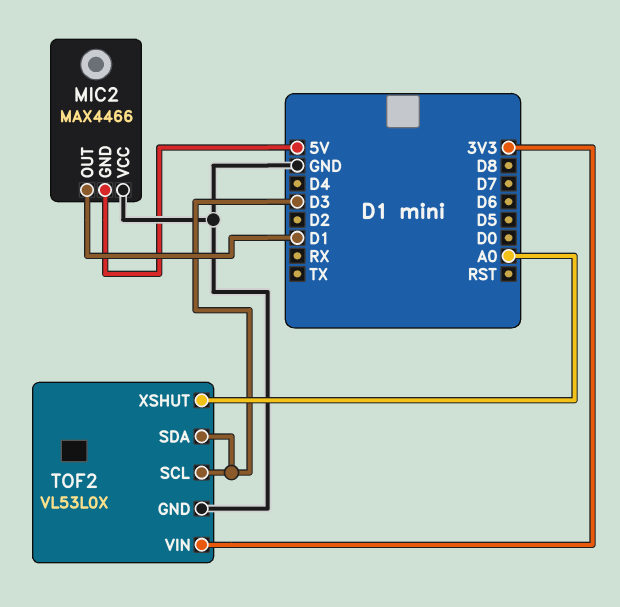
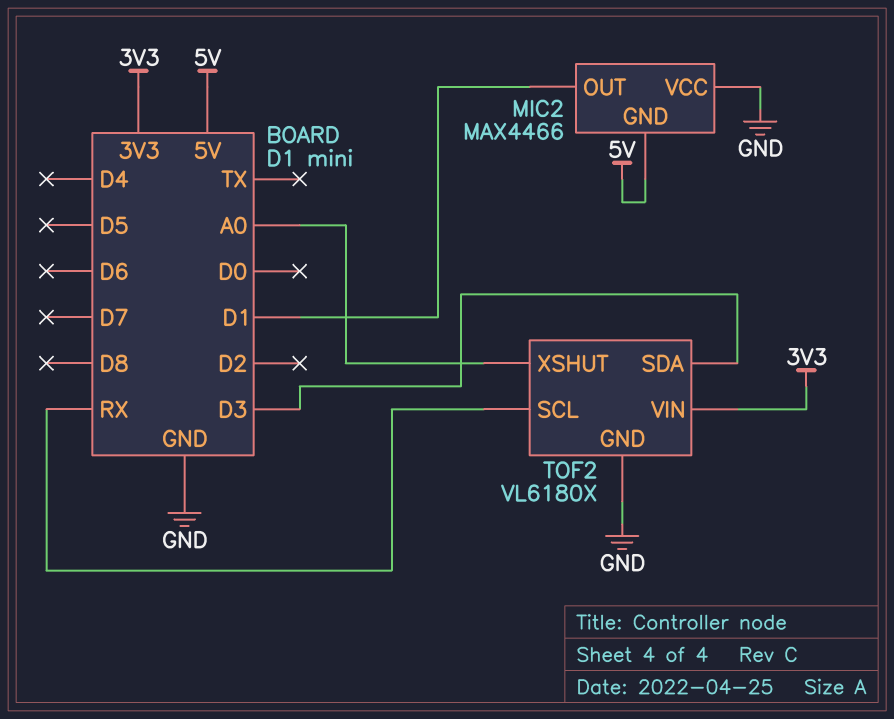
TOF2: VL53L0X -> VL6180X
TOF2 pin SCL: D3 -> RX

